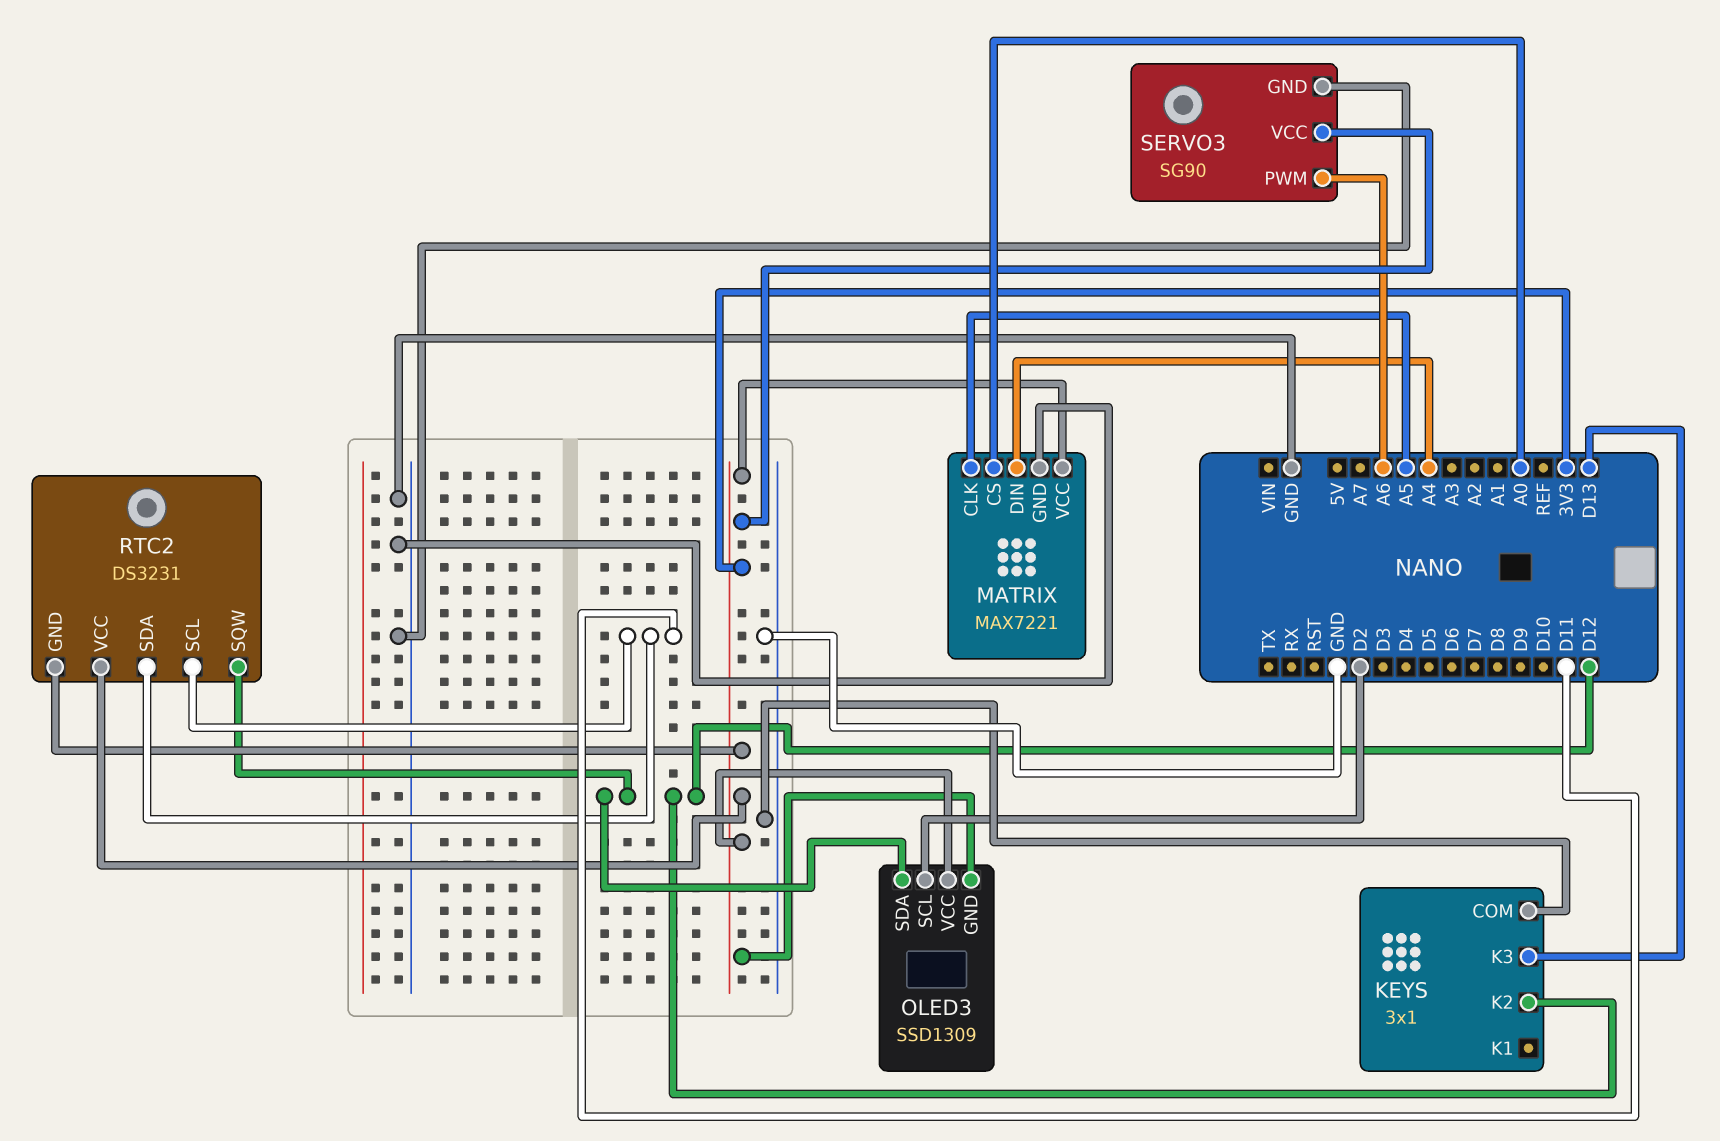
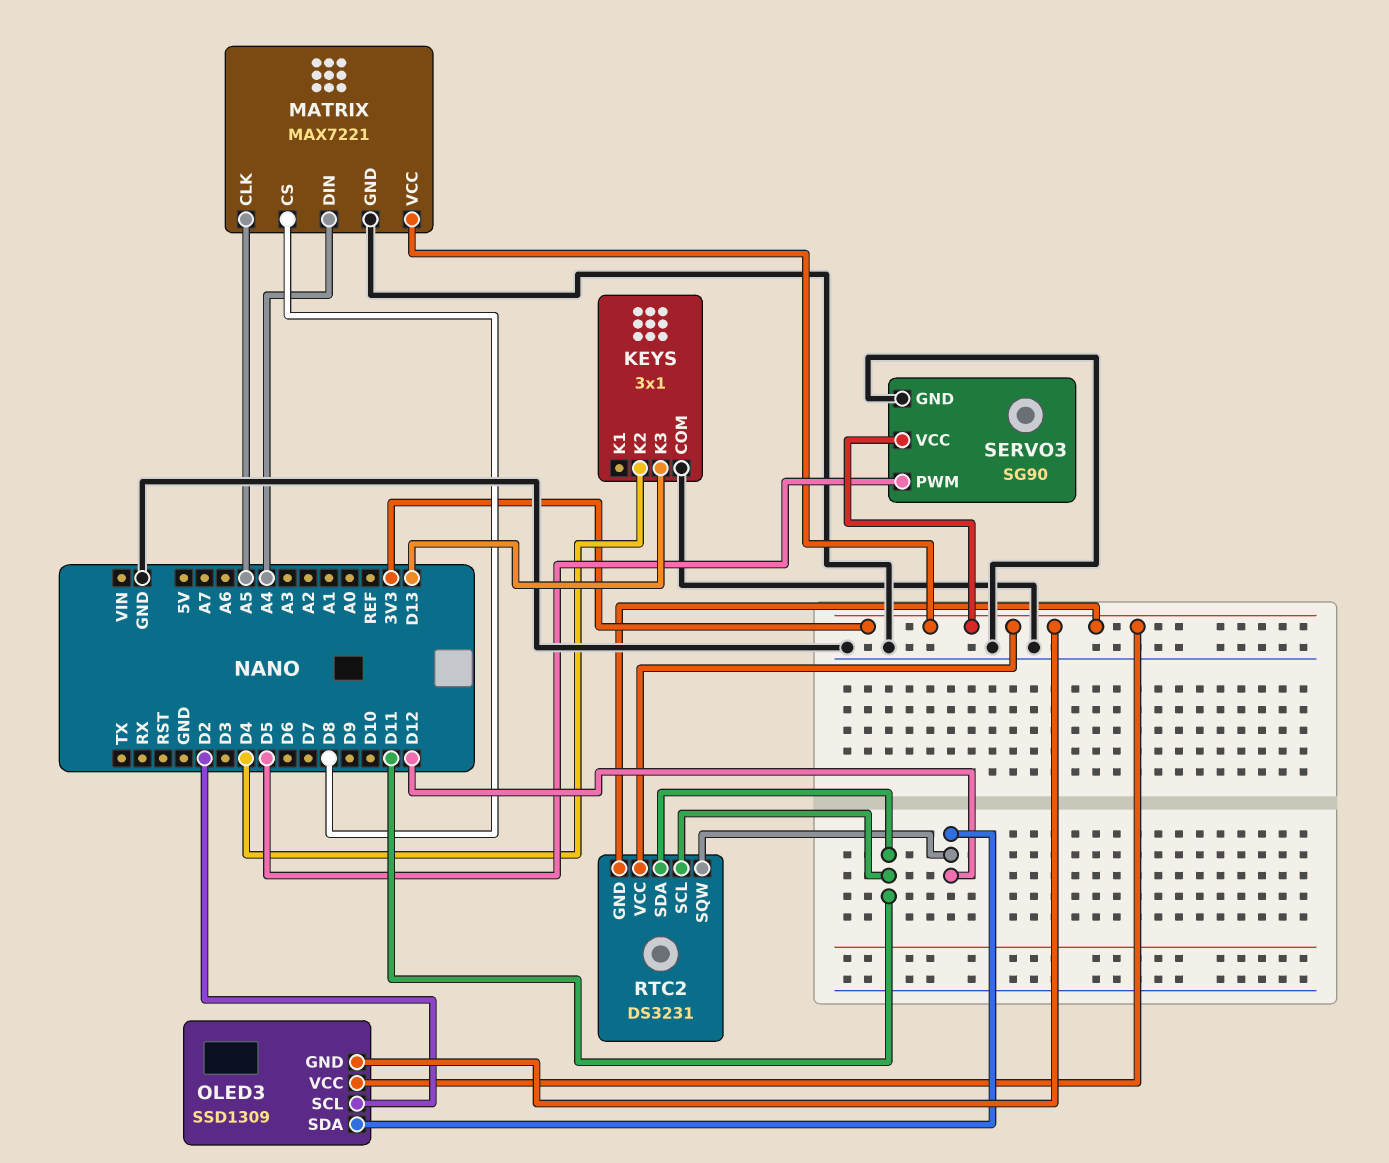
KEYS pin K2: D12 -> D4
MATRIX pin CS: A0 -> D8
SERVO3 pin PWM: A6 -> D5

